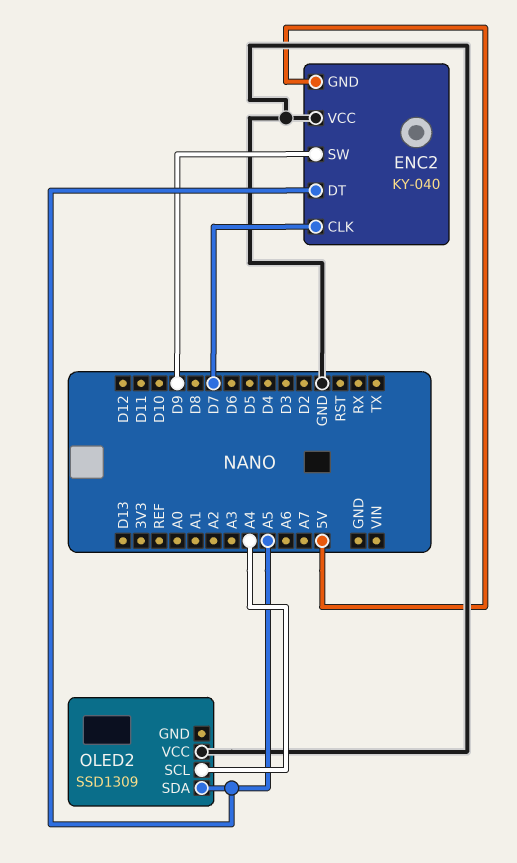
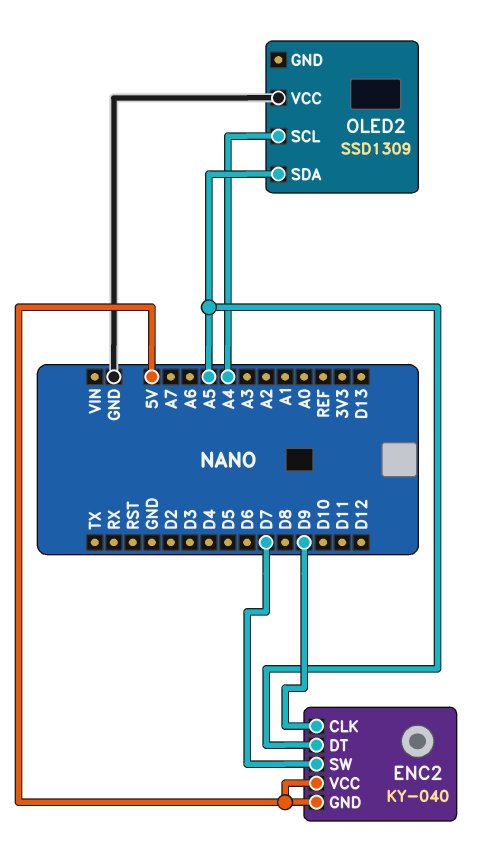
ENC2 pin CLK: D7 -> D9
ENC2 pin SW: D9 -> D7
ENC2 pin VCC: GND -> 5V

